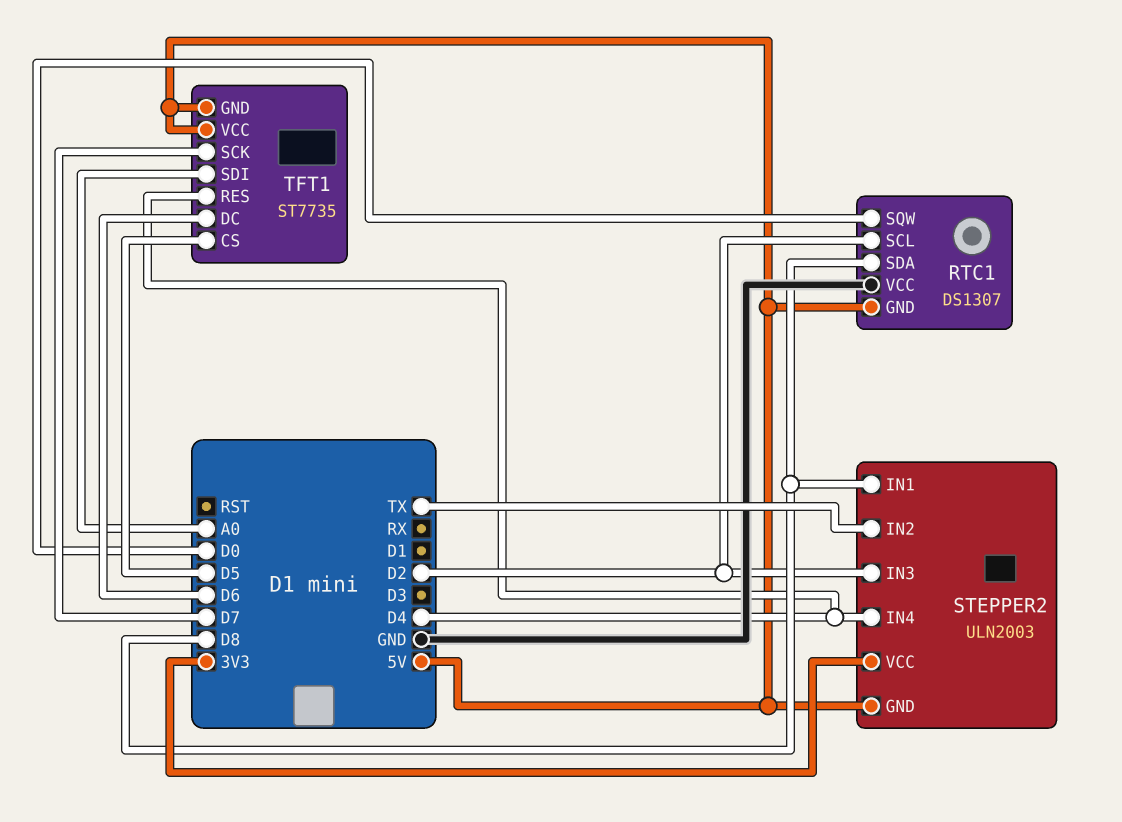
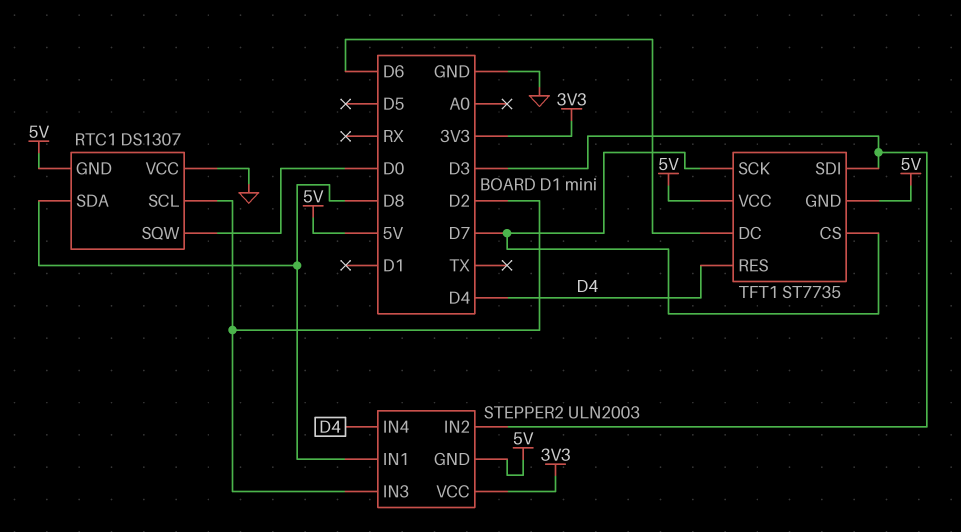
STEPPER2 pin IN2: TX -> D3
TFT1 pin CS: D5 -> D7
TFT1 pin SDI: A0 -> D3

